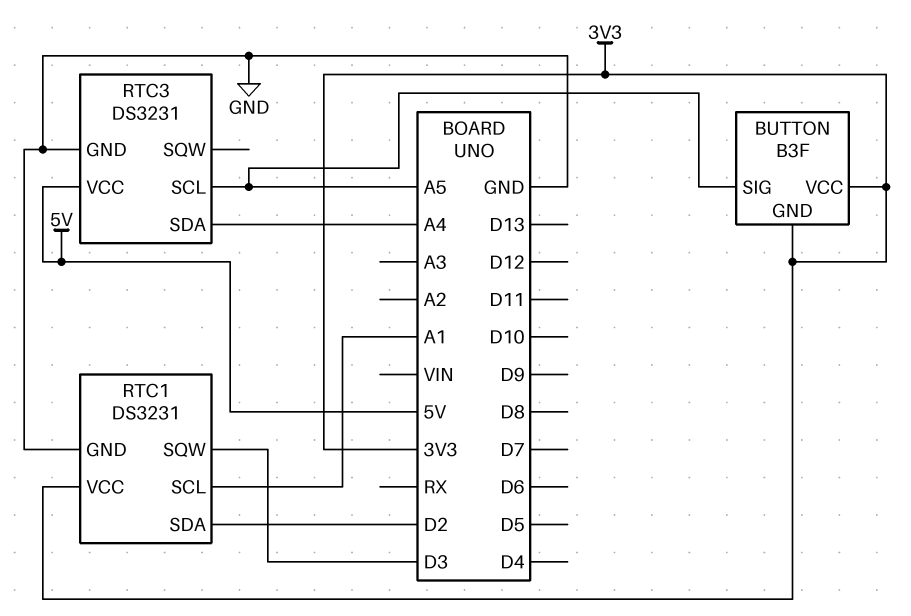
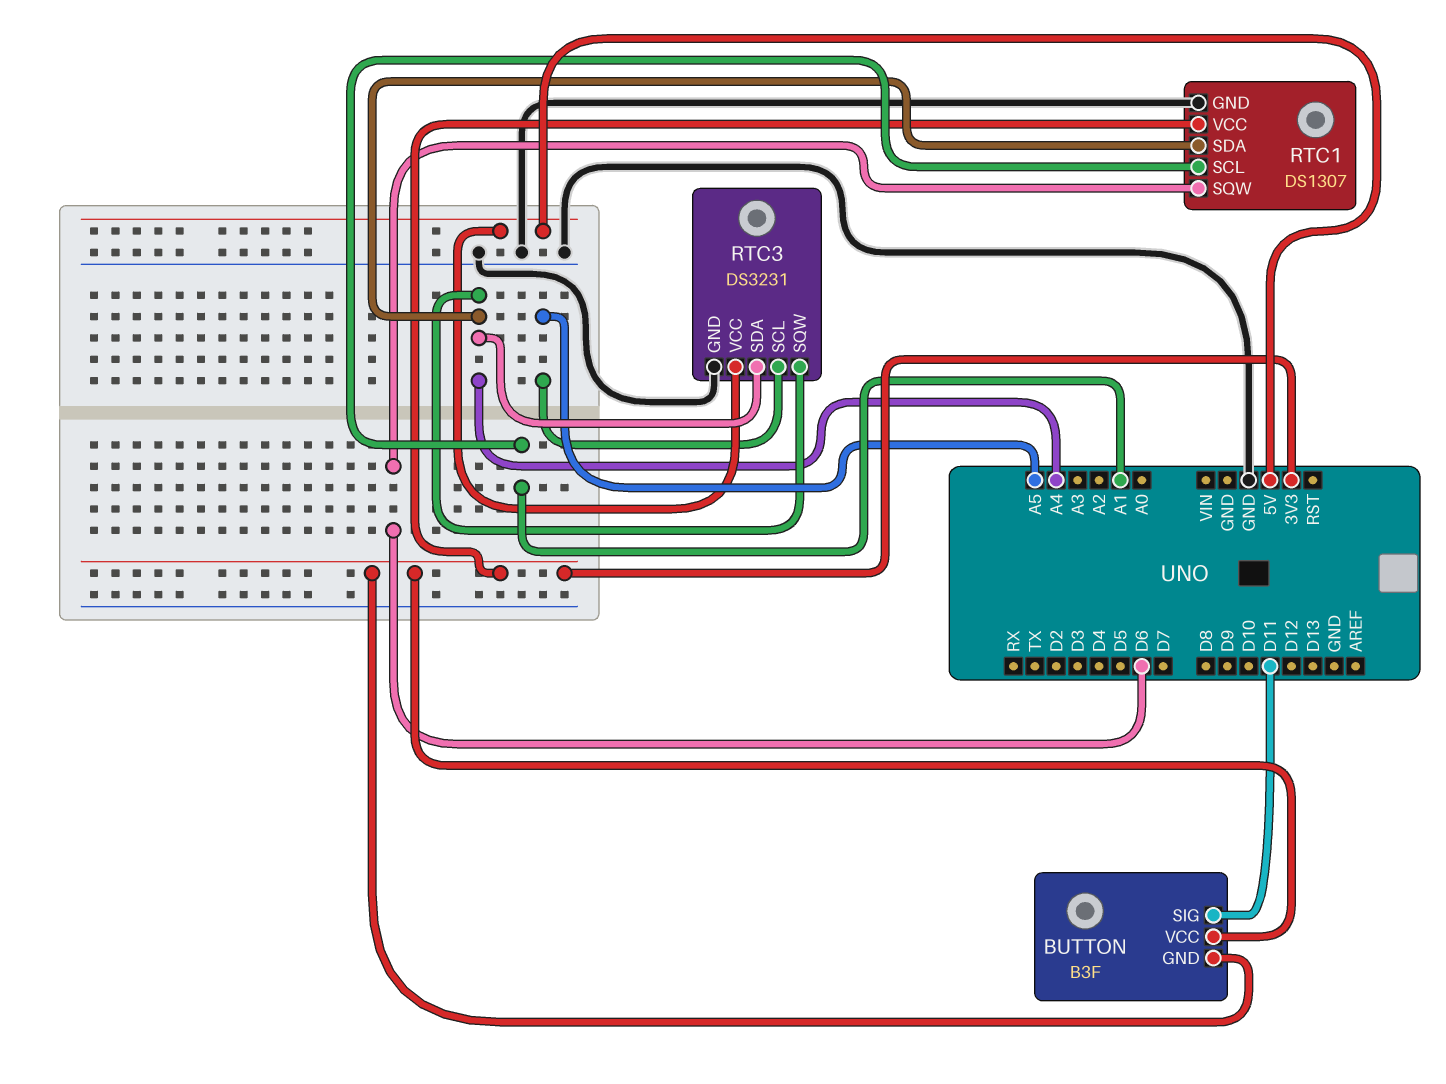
BUTTON pin SIG: A5 -> D11
RTC1: DS3231 -> DS1307
RTC1 pin SDA: D2 -> A4
RTC1 pin SQW: D3 -> D6
RTC3 pin SQW: none -> A4

